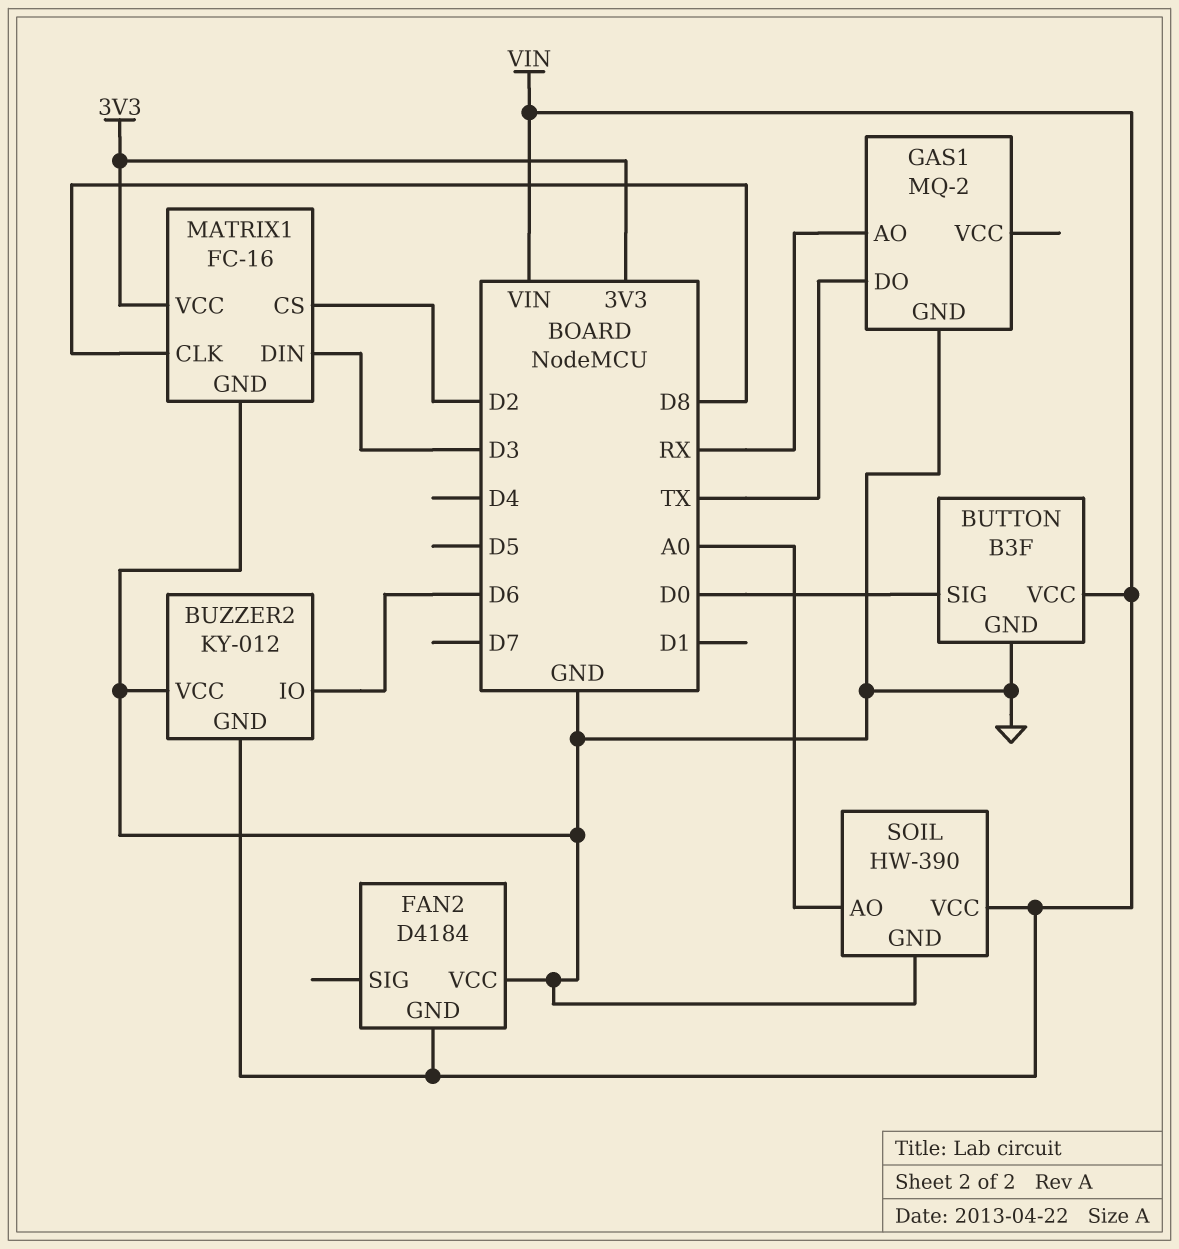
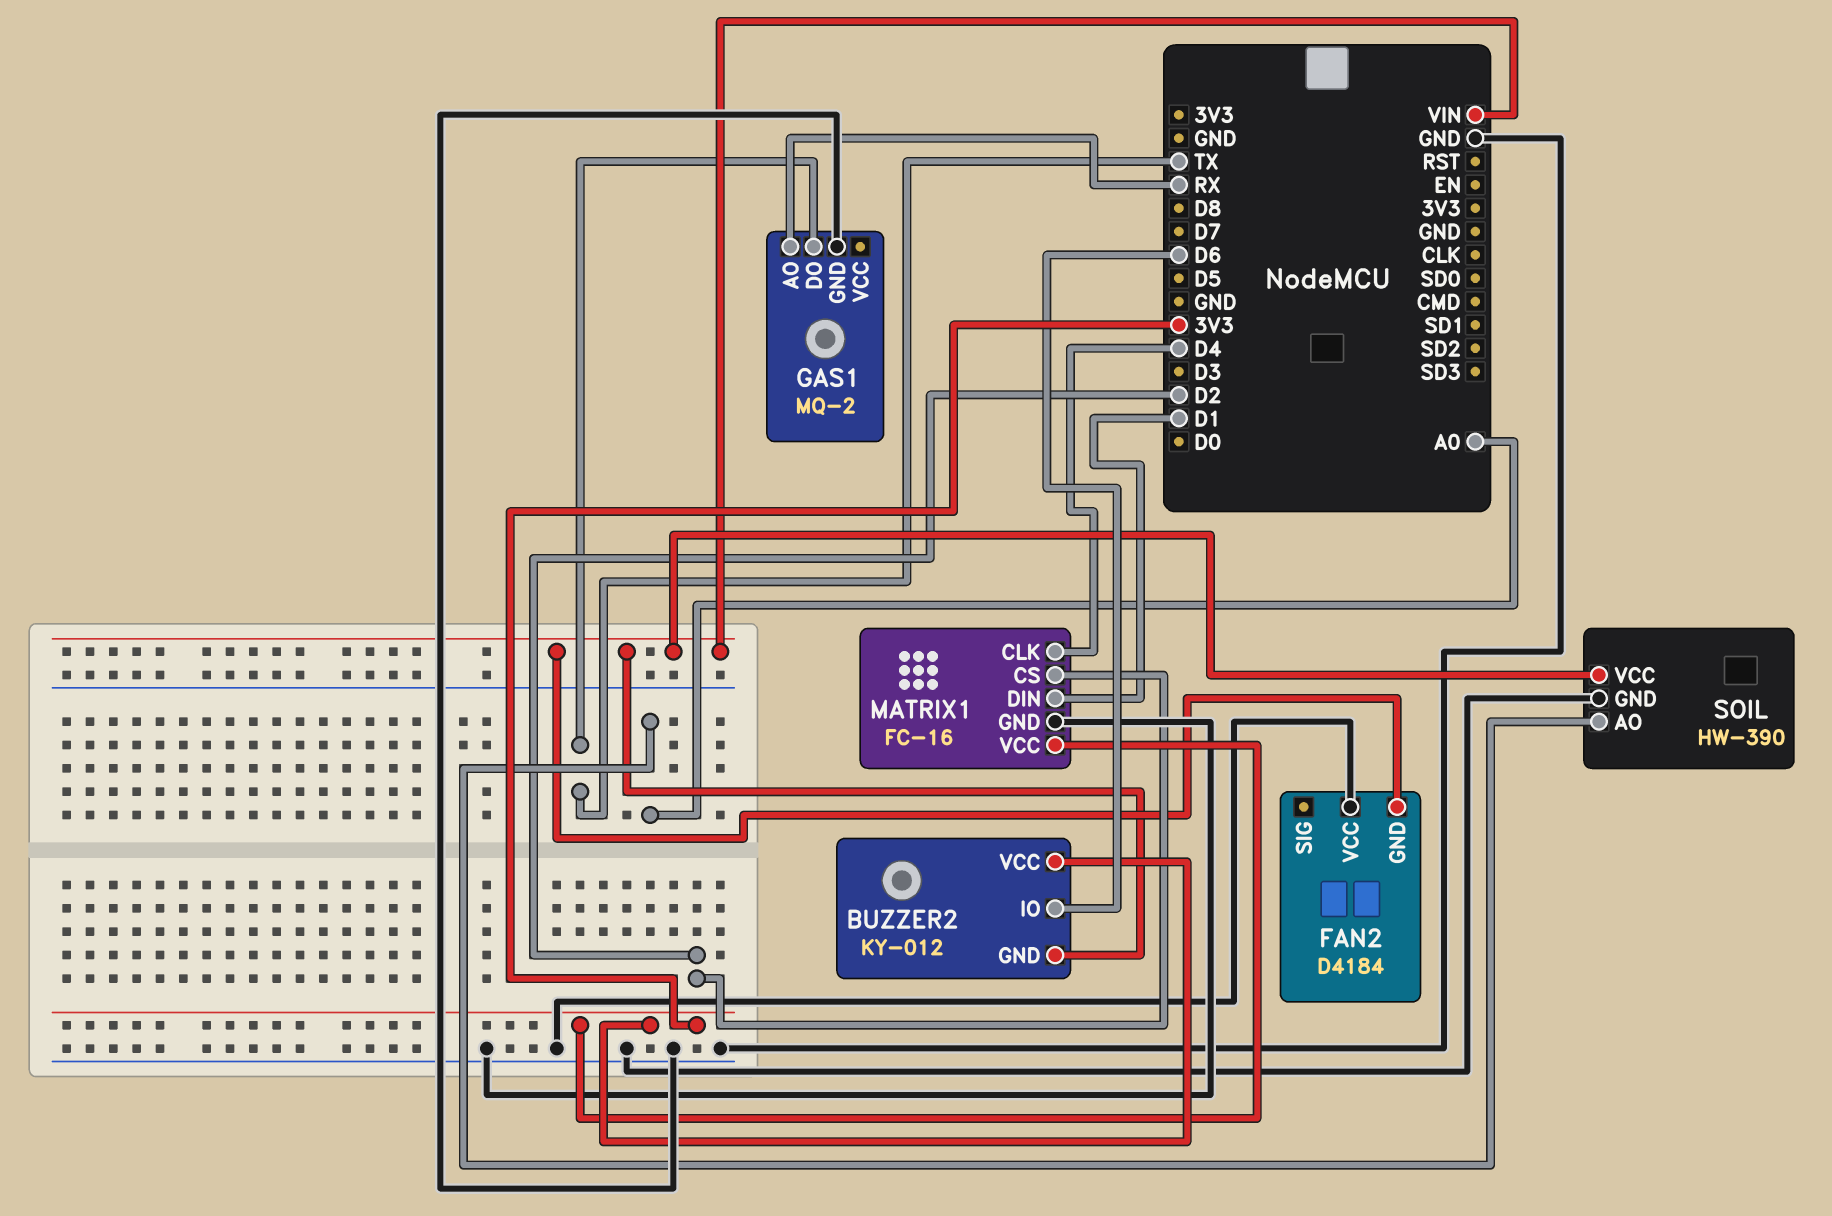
BUTTON: B3F -> none
BUTTON pin GND: GND -> none
BUTTON pin SIG: D0 -> none
BUTTON pin VCC: VIN -> none
BUZZER2 pin VCC: GND -> 3V3
MATRIX1 pin CLK: D8 -> D4
MATRIX1 pin DIN: D3 -> D1

